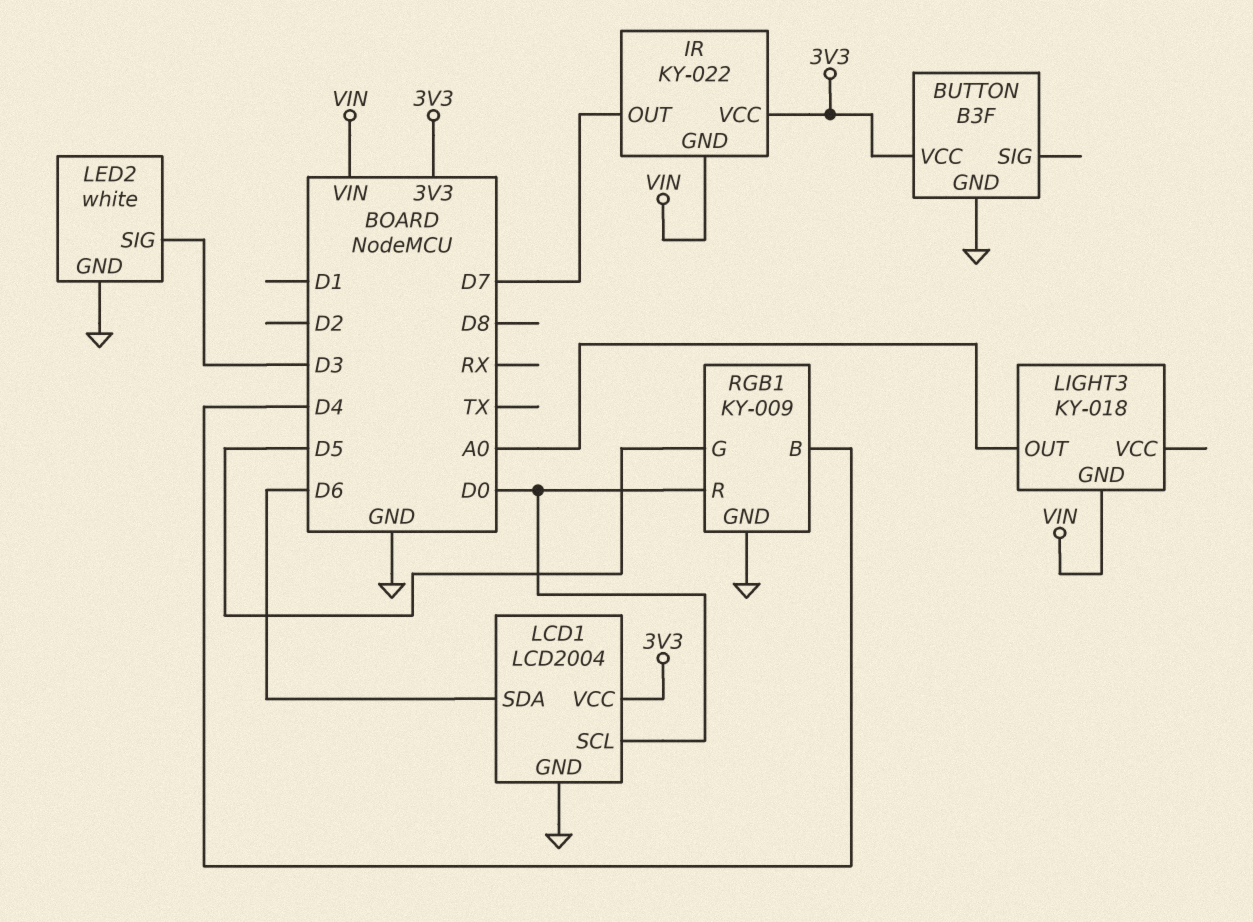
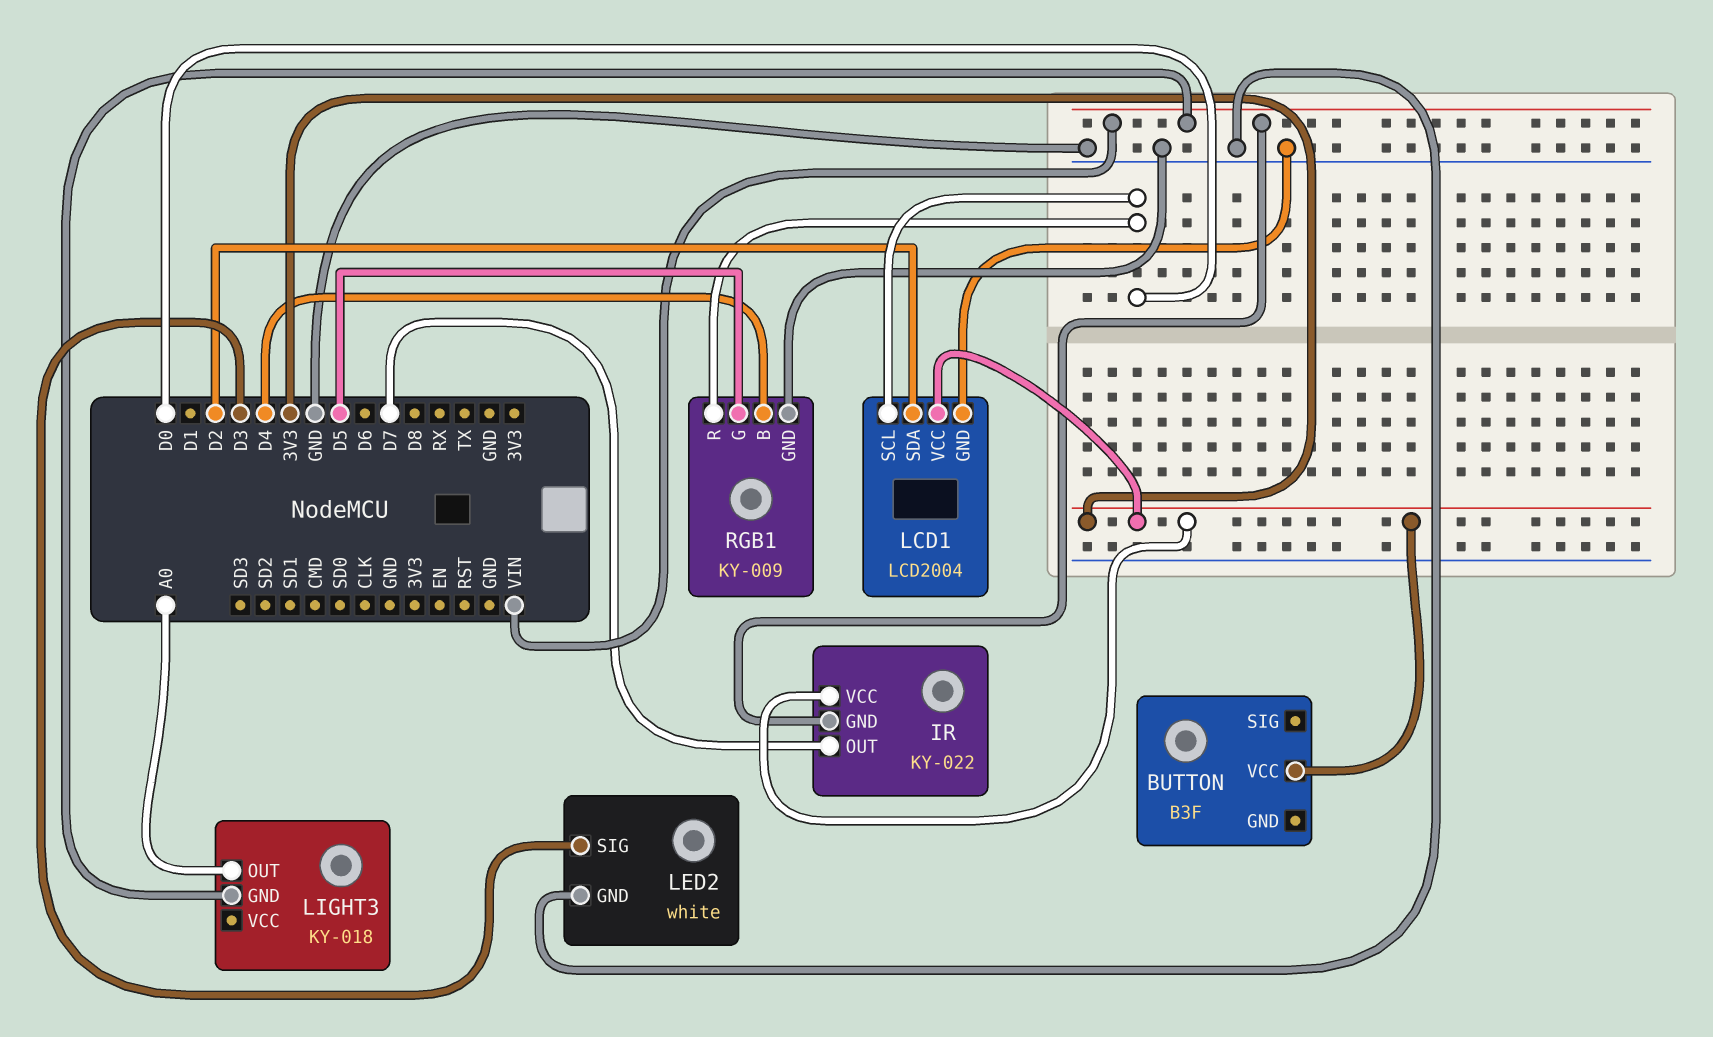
BUTTON pin GND: GND -> none
LCD1 pin SDA: D6 -> D2

